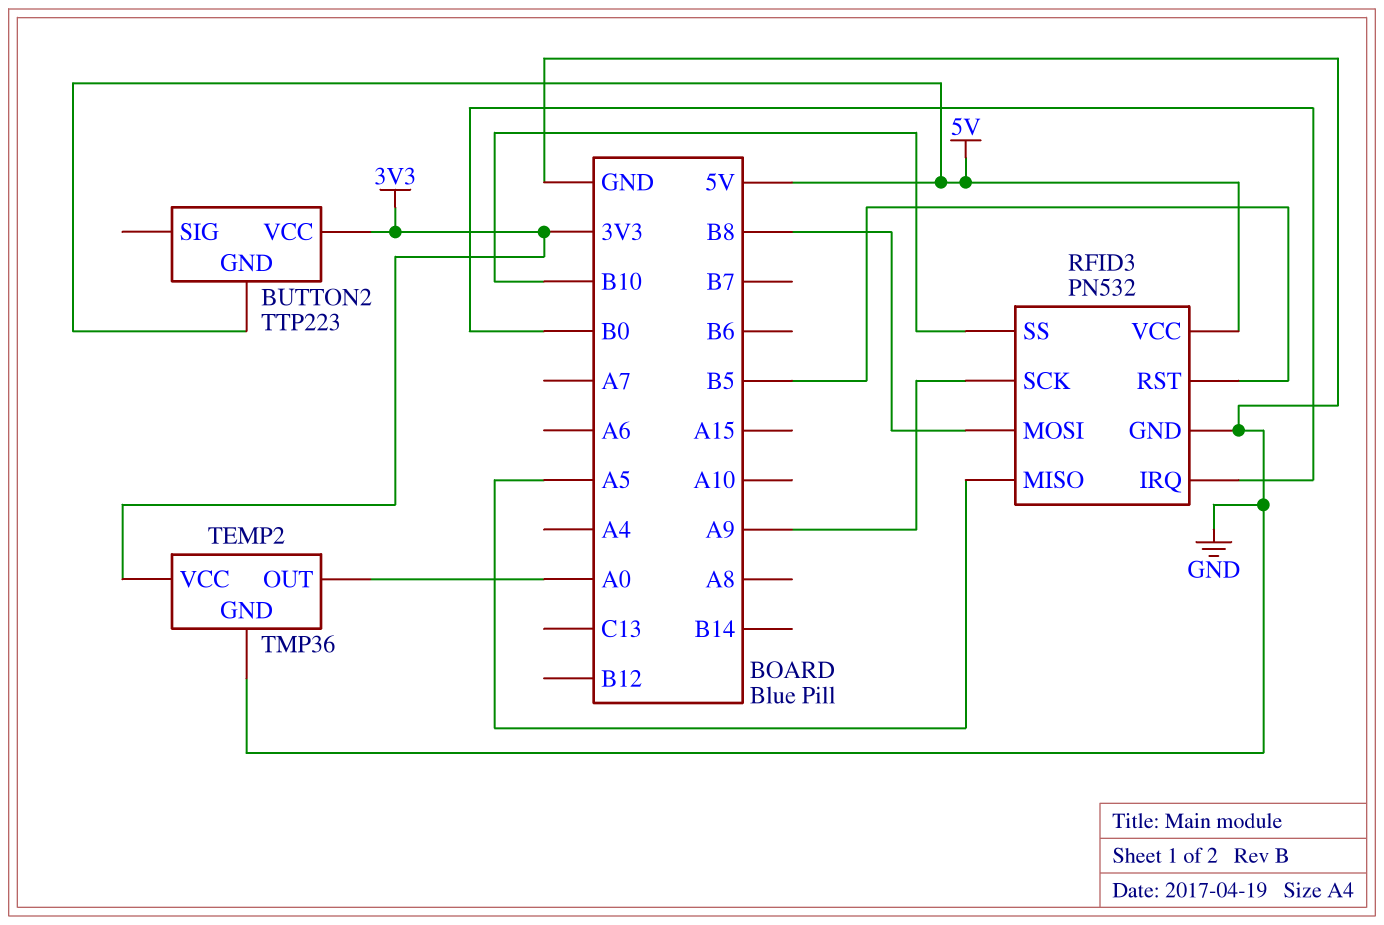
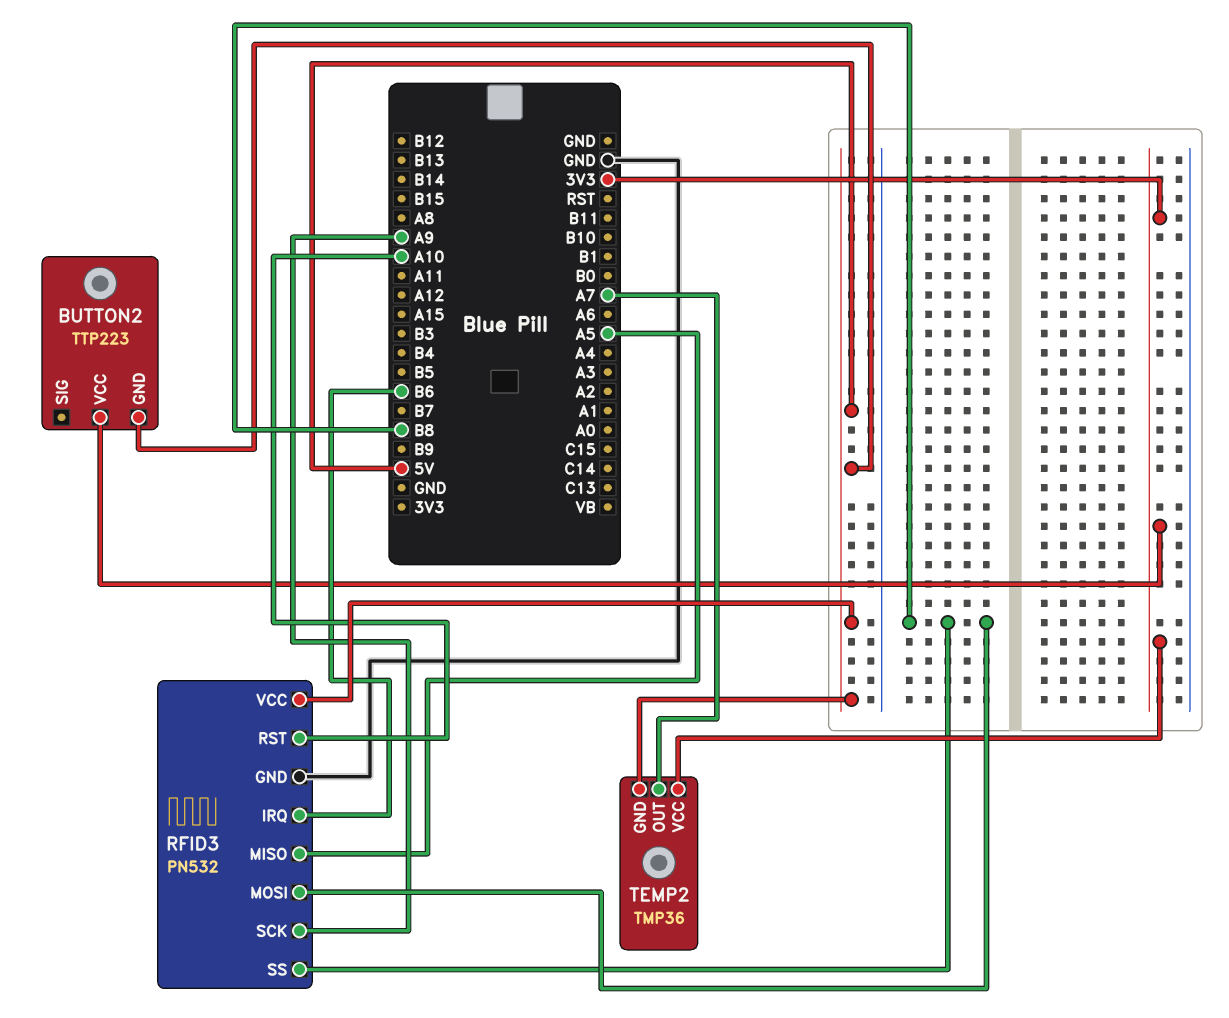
RFID3 pin IRQ: B0 -> B6
RFID3 pin RST: B5 -> A10
RFID3 pin SS: B10 -> B8
TEMP2 pin GND: GND -> 5V
TEMP2 pin OUT: A0 -> A7

